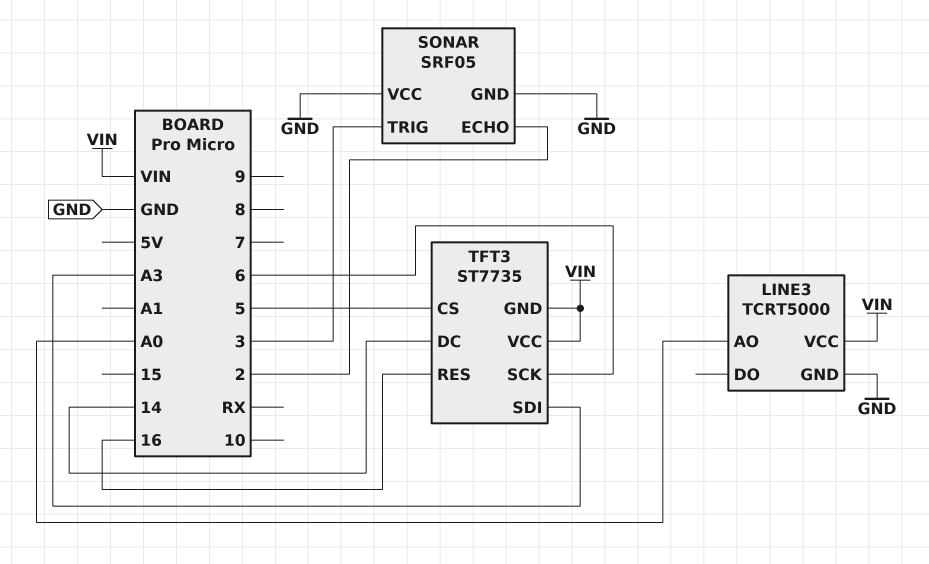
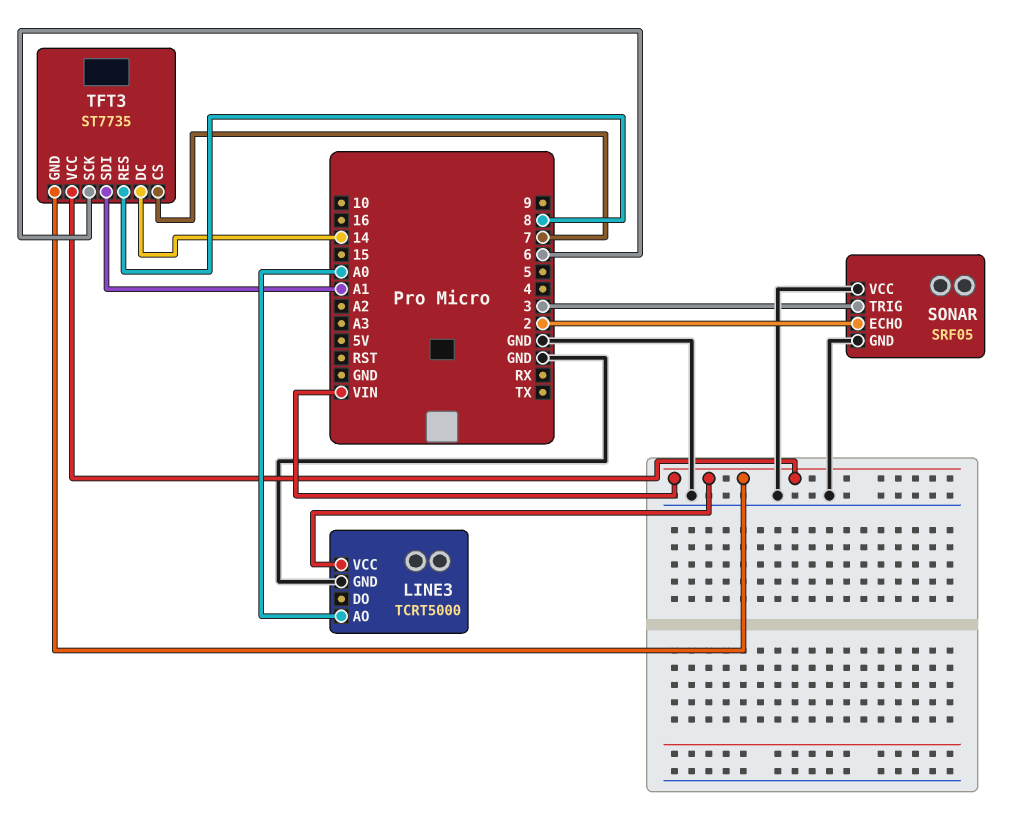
TFT3 pin CS: 5 -> 7
TFT3 pin RES: 16 -> 8
TFT3 pin SDI: A3 -> A1

